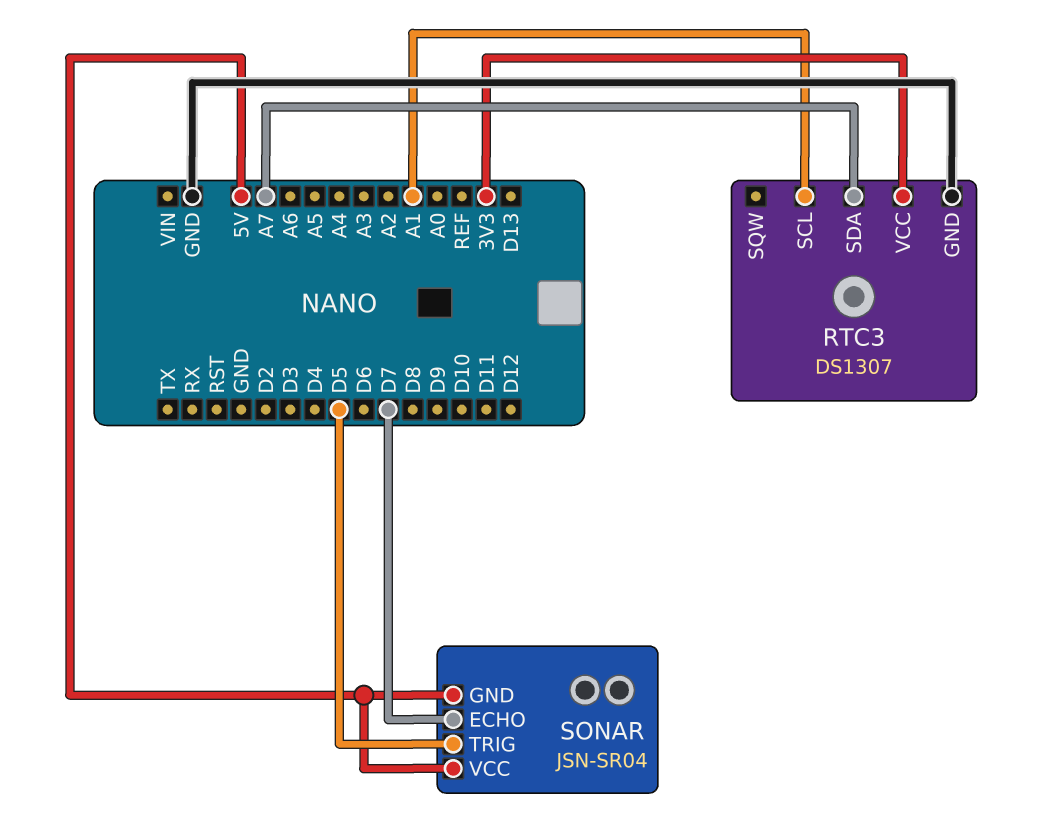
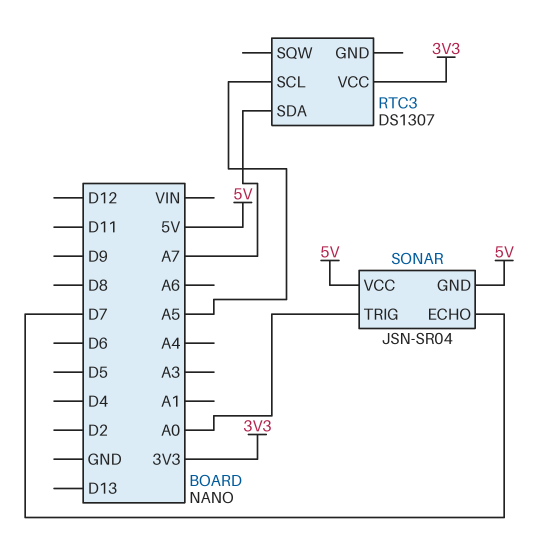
RTC3 pin GND: GND -> none
RTC3 pin SCL: A1 -> A5
SONAR pin TRIG: D5 -> A0

